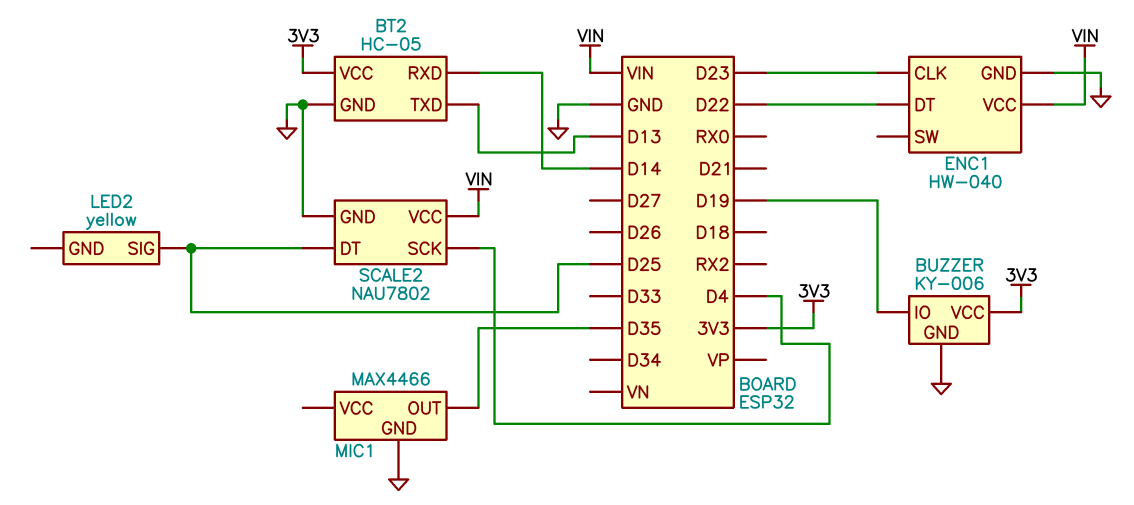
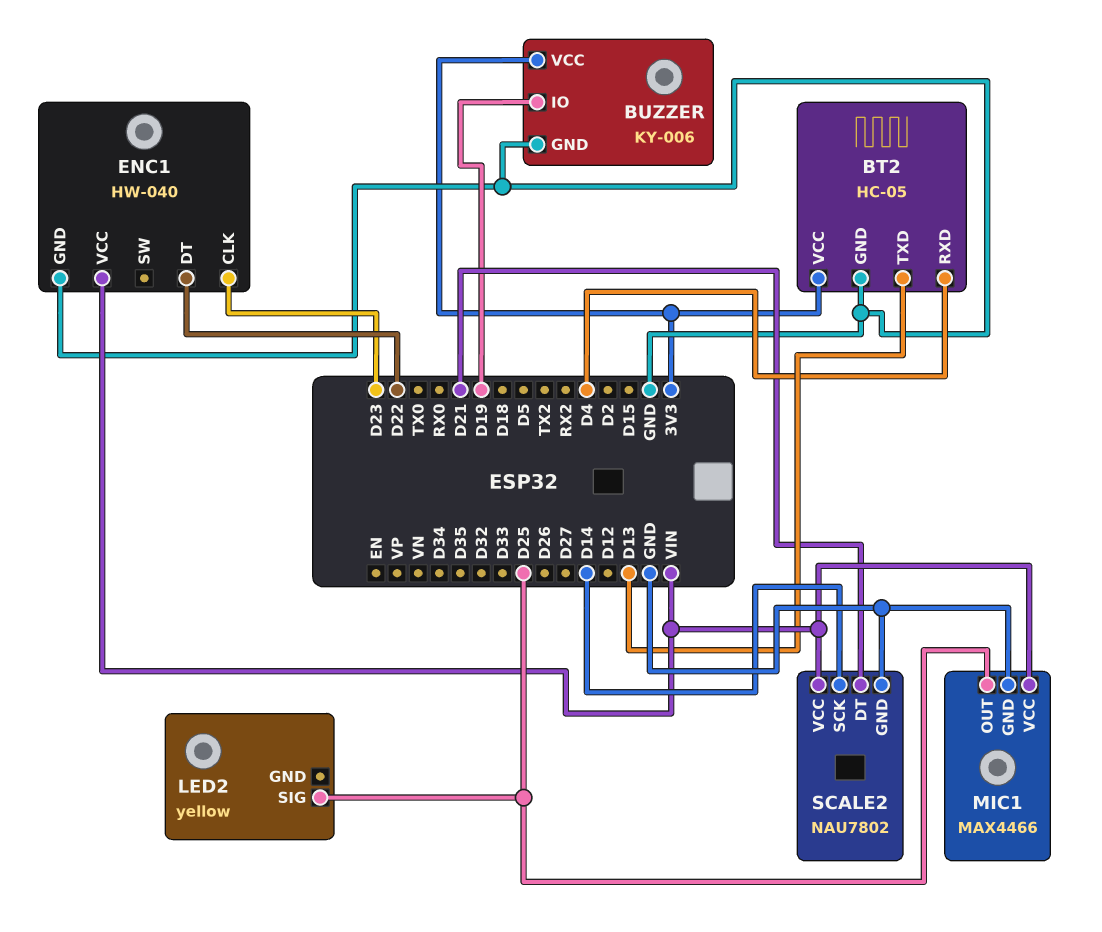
BT2 pin RXD: D14 -> D4
MIC1 pin OUT: D35 -> D25
MIC1 pin VCC: none -> VIN
SCALE2 pin DT: D25 -> D21
SCALE2 pin SCK: D4 -> D14

